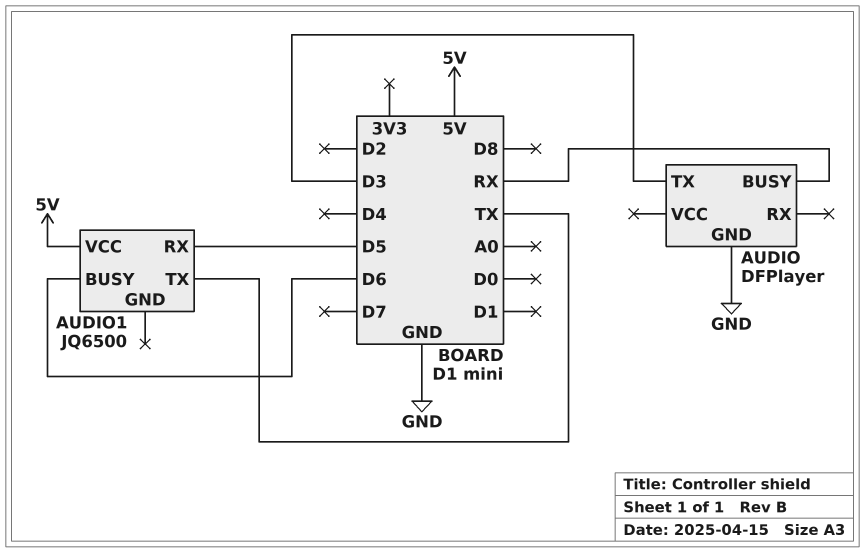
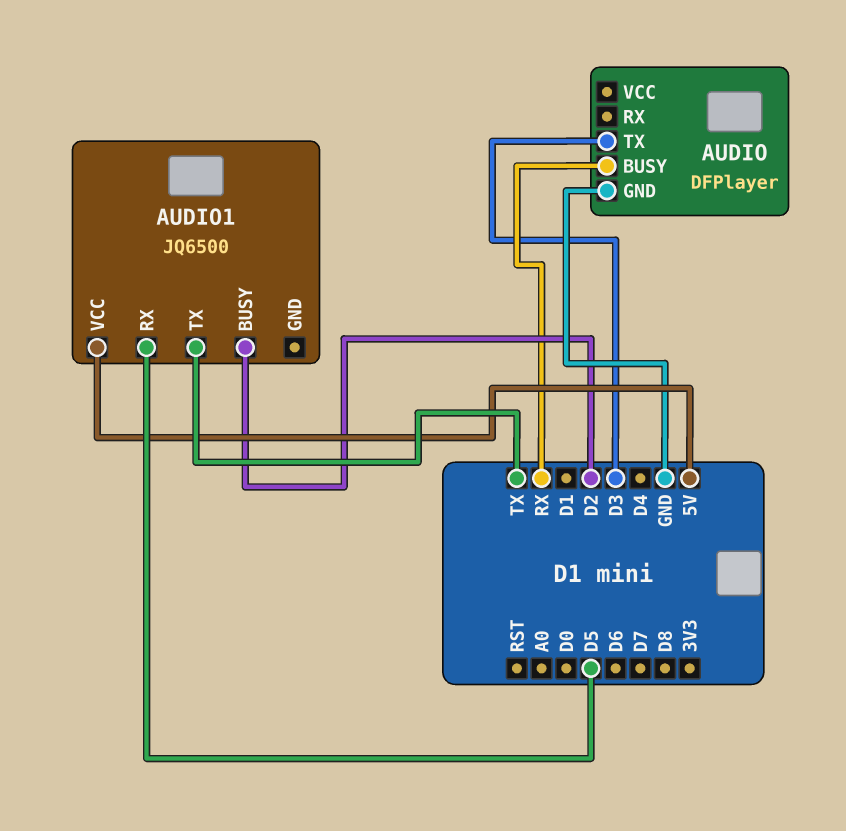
AUDIO1 pin BUSY: D6 -> D2

